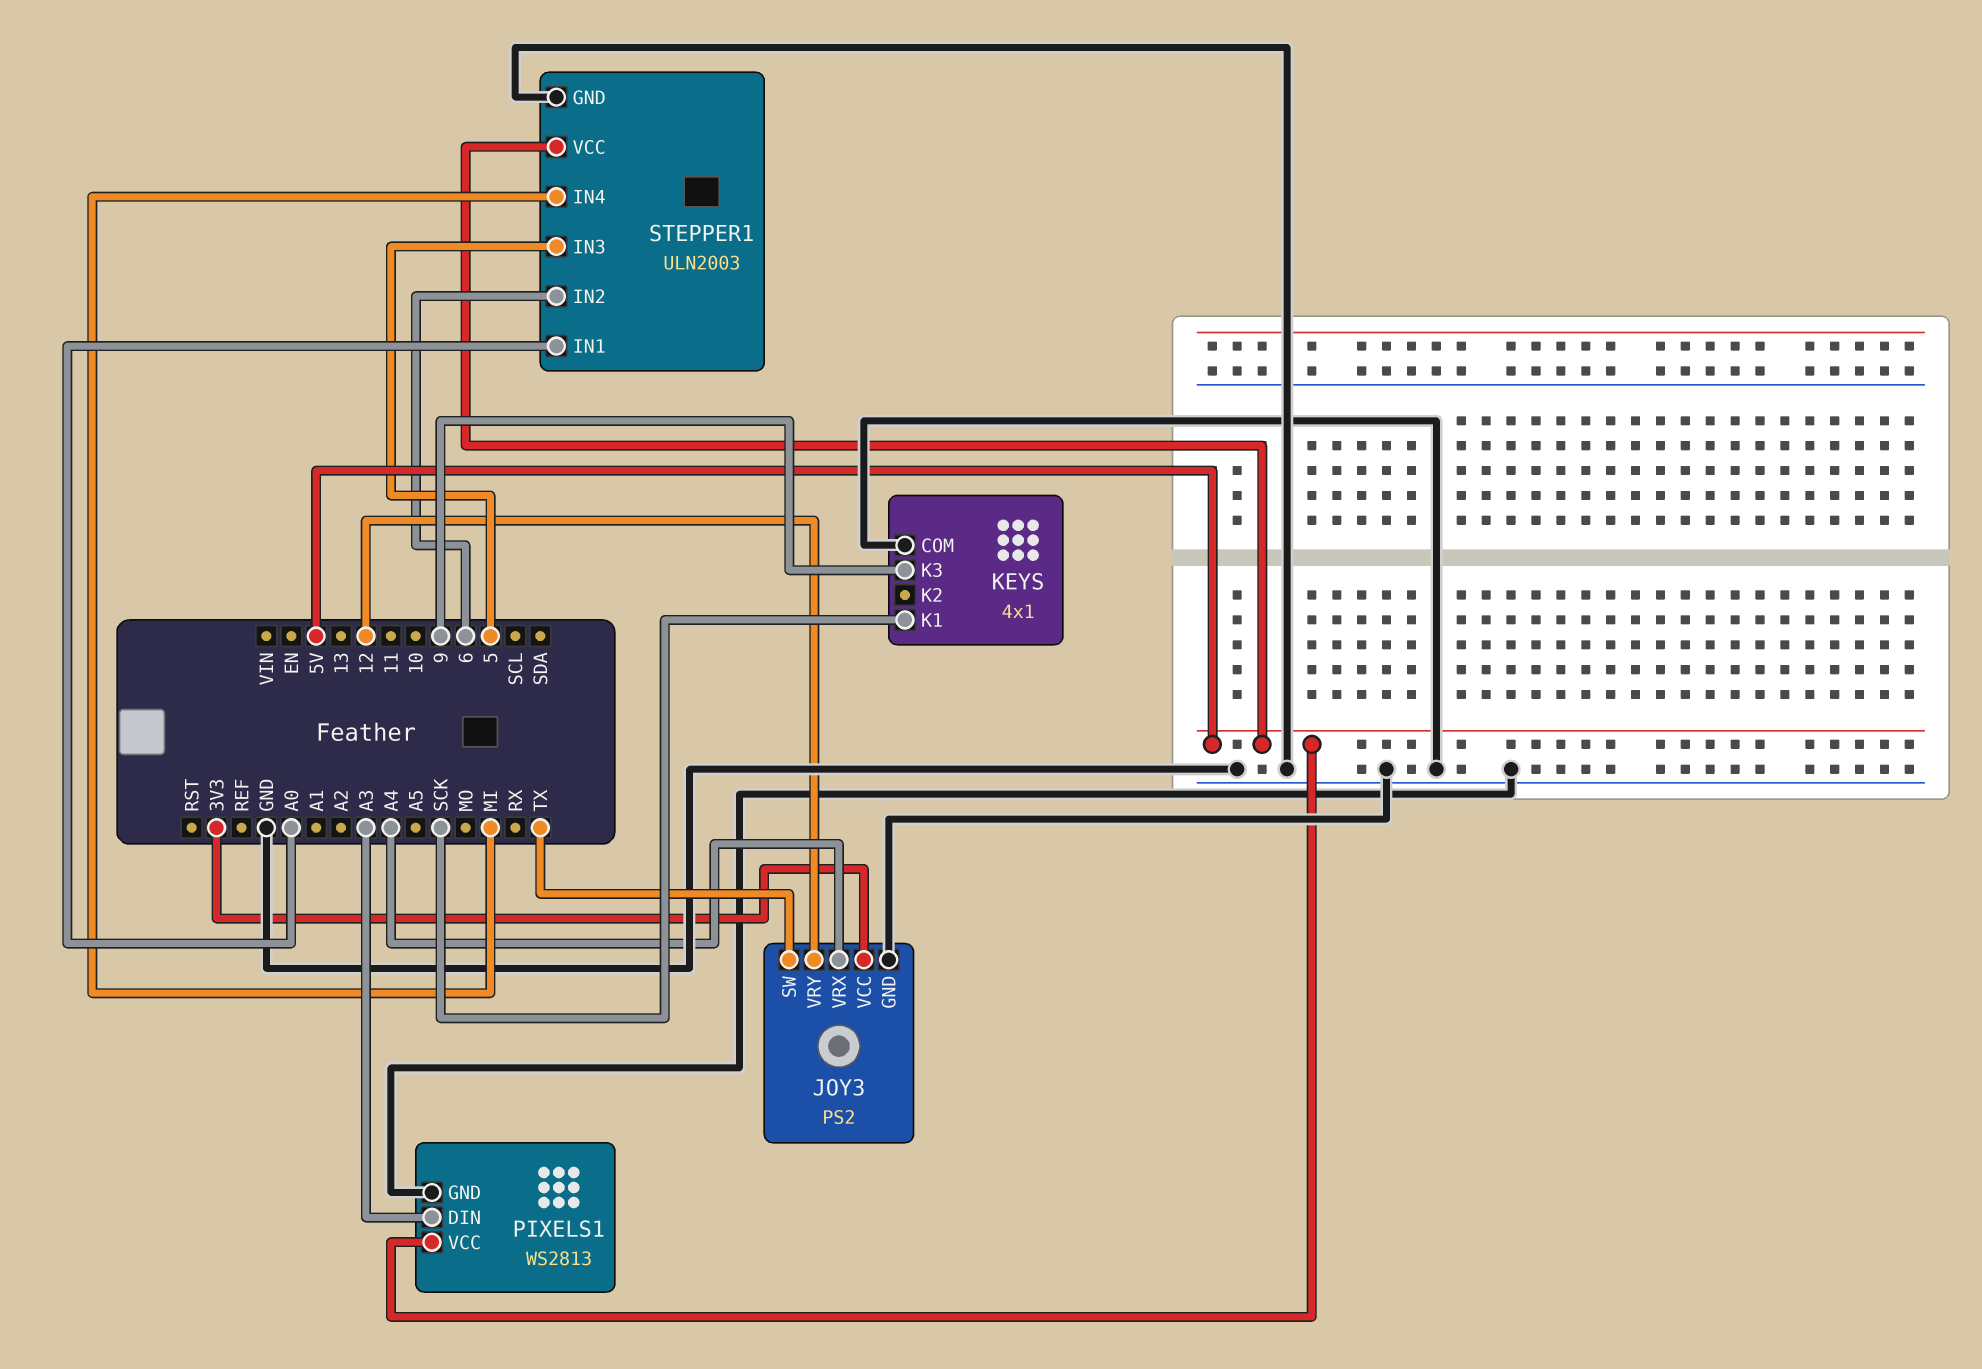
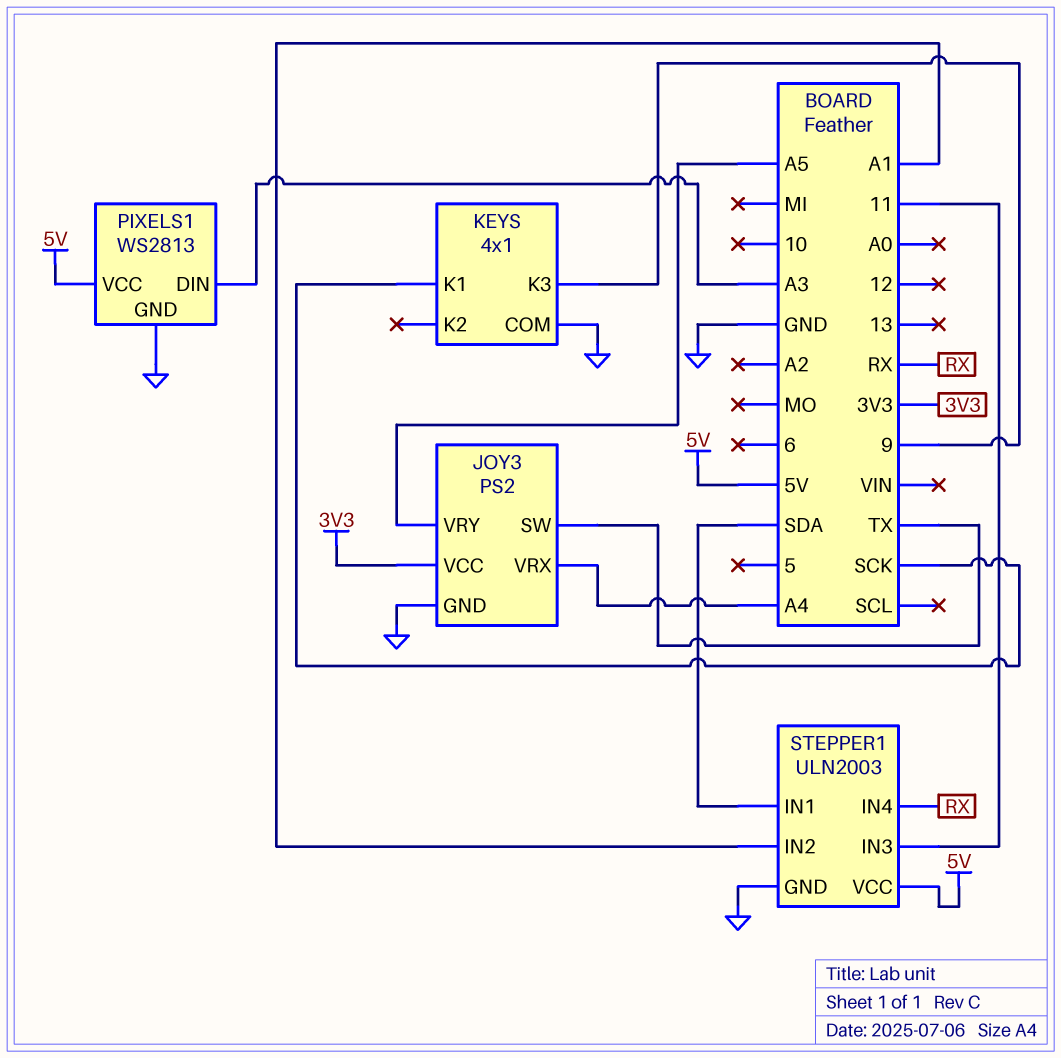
JOY3 pin VRY: 12 -> A5
STEPPER1 pin IN1: A0 -> SDA
STEPPER1 pin IN2: 6 -> A1
STEPPER1 pin IN3: 5 -> 11
STEPPER1 pin IN4: MI -> RX

